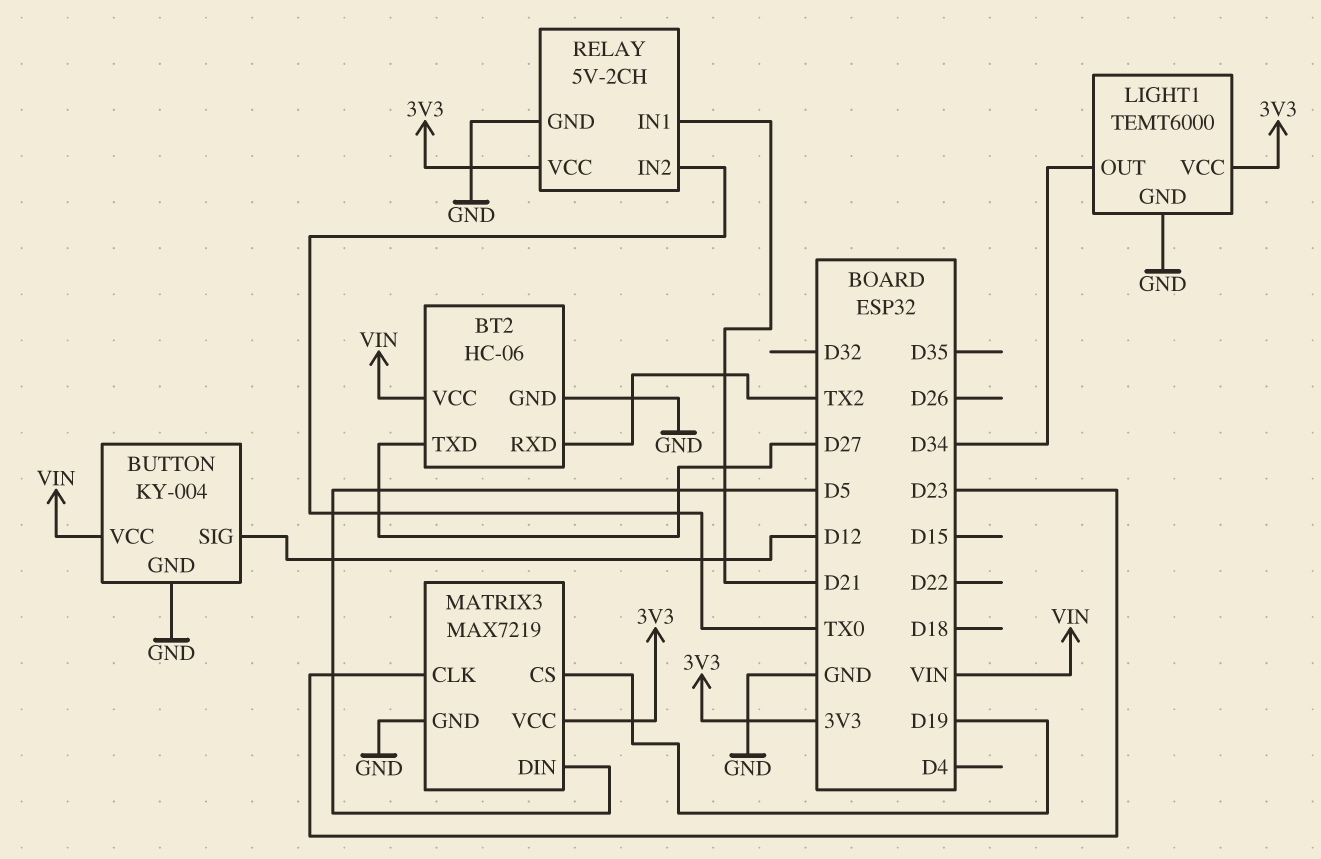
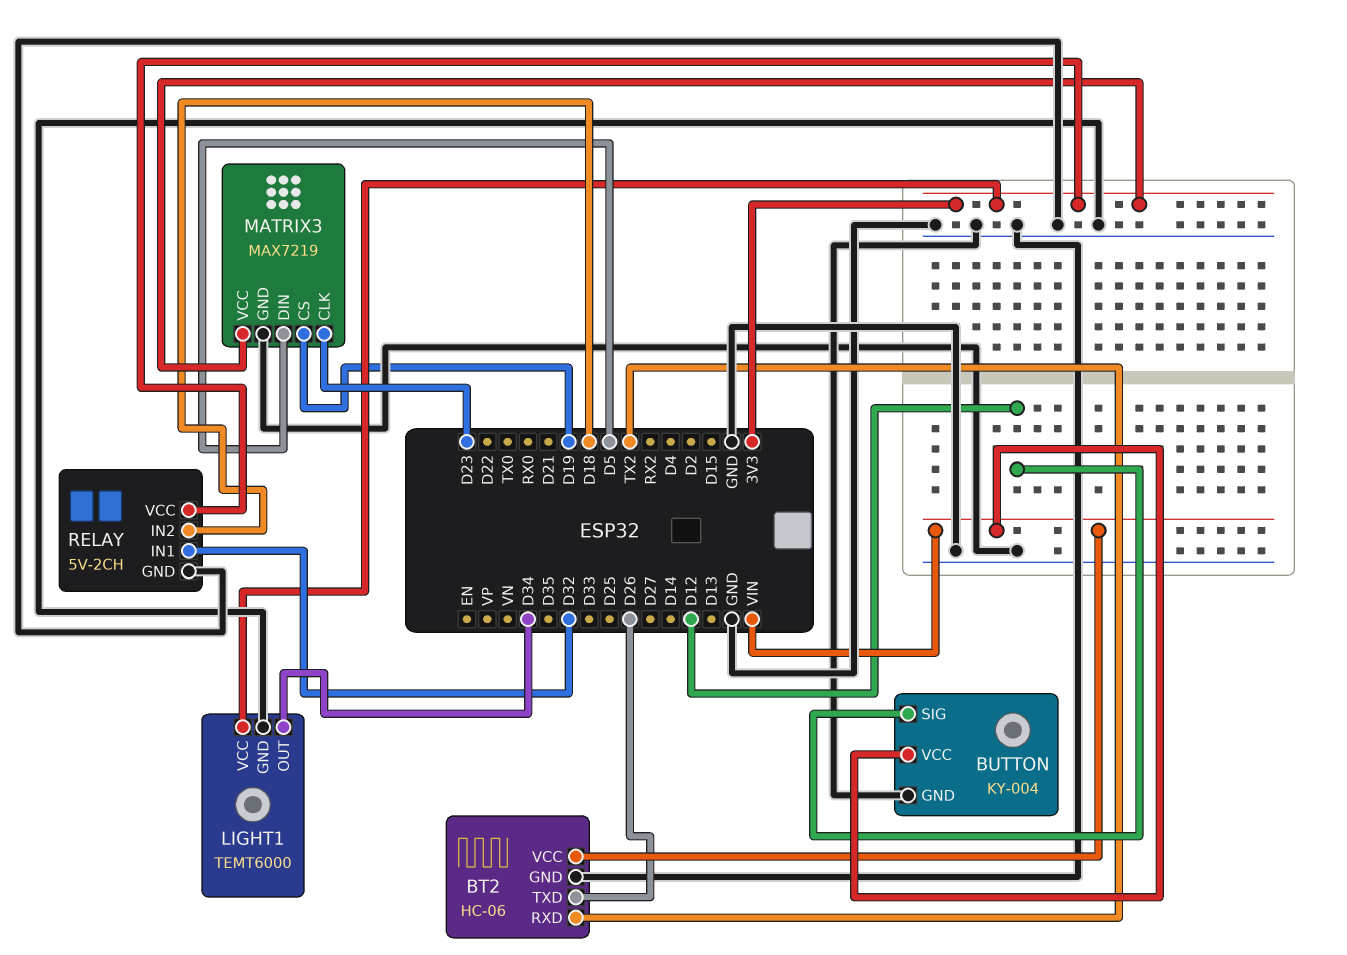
BT2 pin TXD: D27 -> D26
RELAY pin IN1: D21 -> D32
RELAY pin IN2: TX0 -> D18

